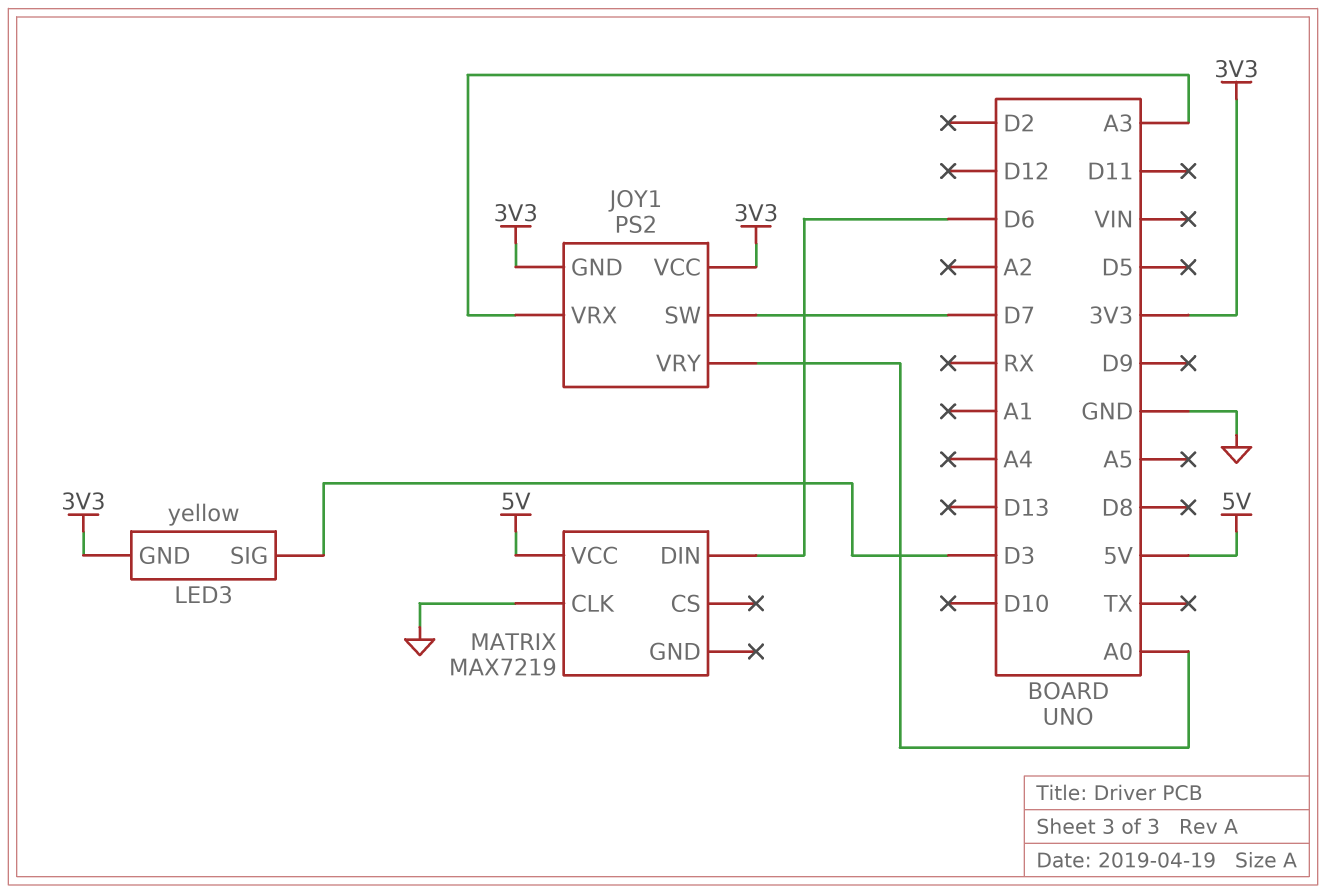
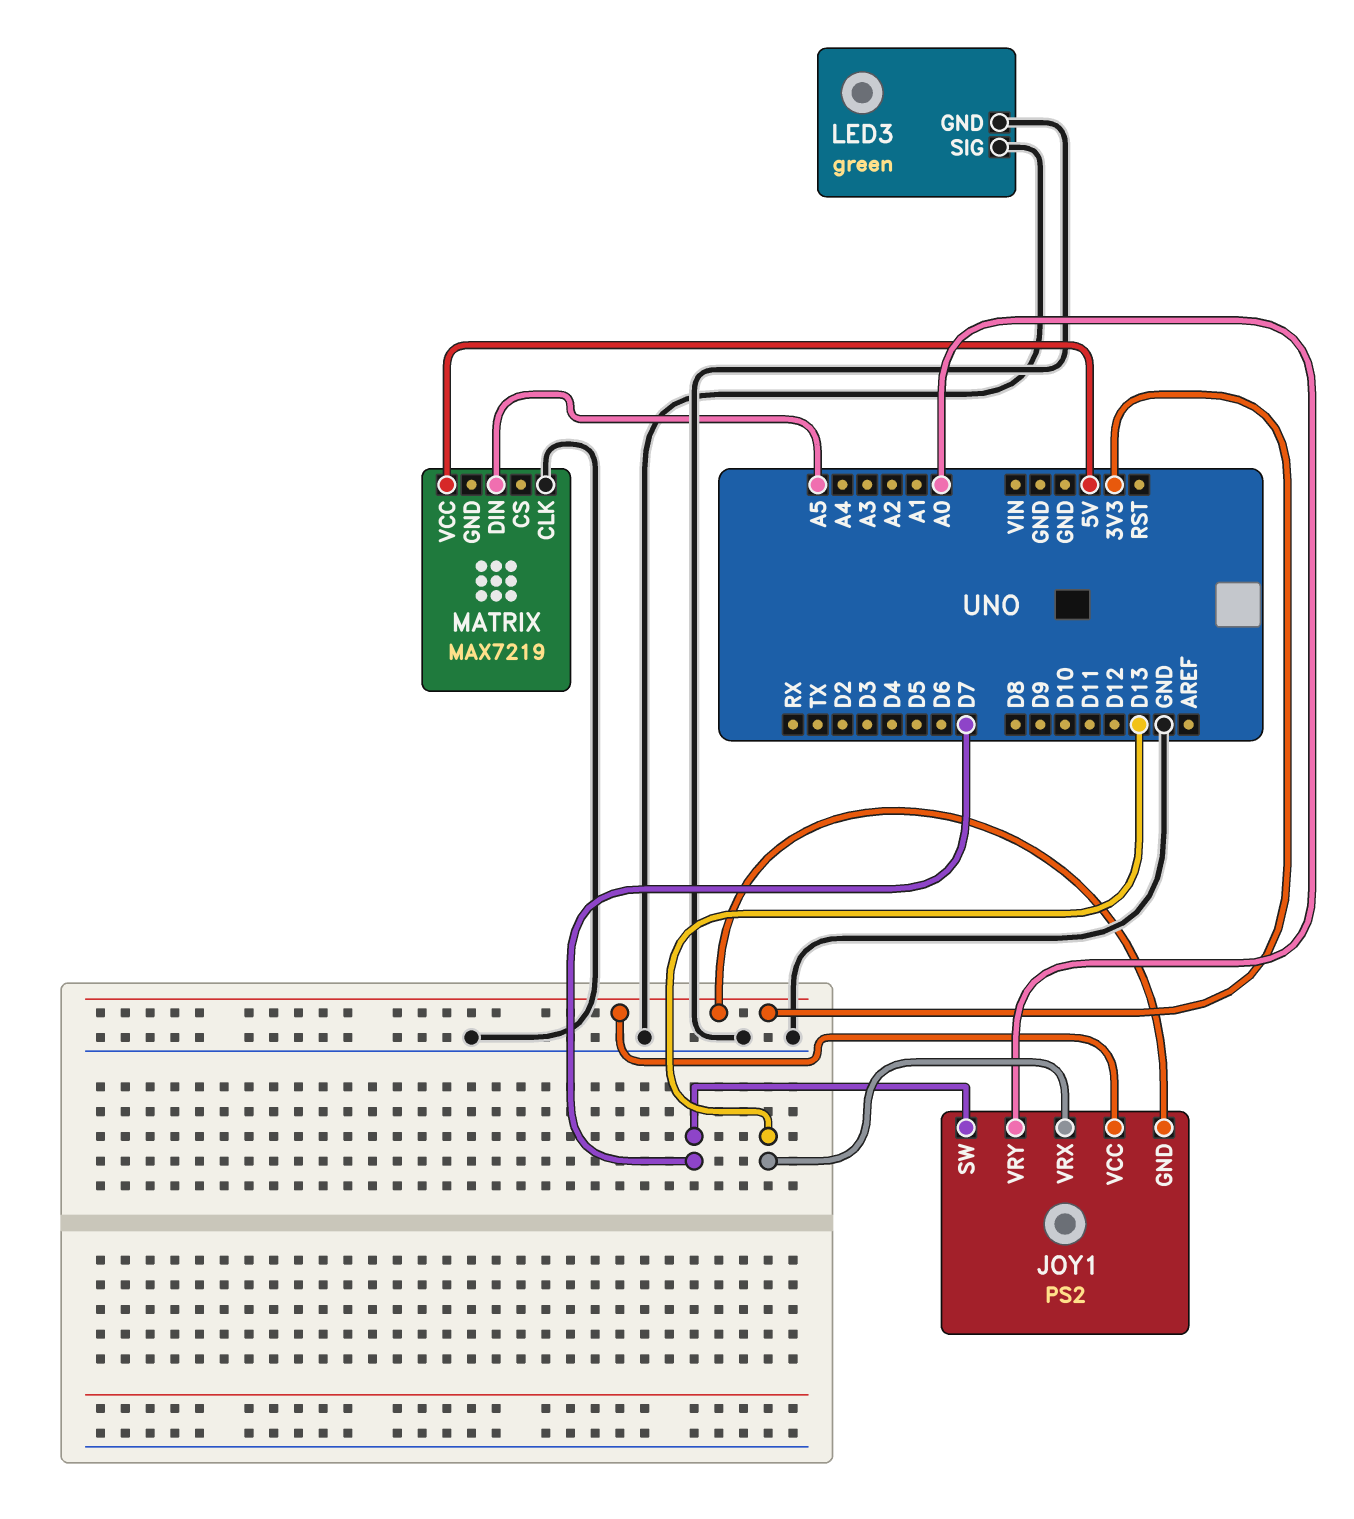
JOY1 pin VRX: A3 -> D13
LED3: yellow -> green
LED3 pin GND: 3V3 -> GND
LED3 pin SIG: D3 -> GND
MATRIX pin DIN: D6 -> A5

